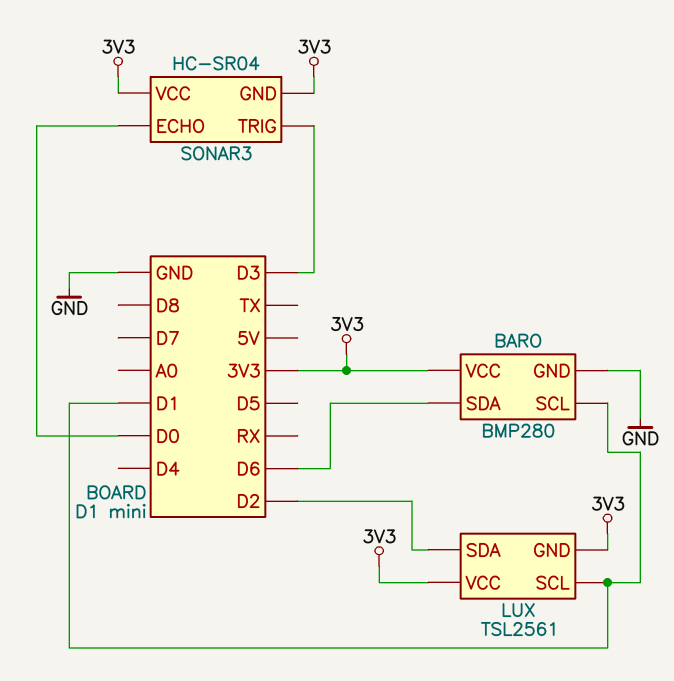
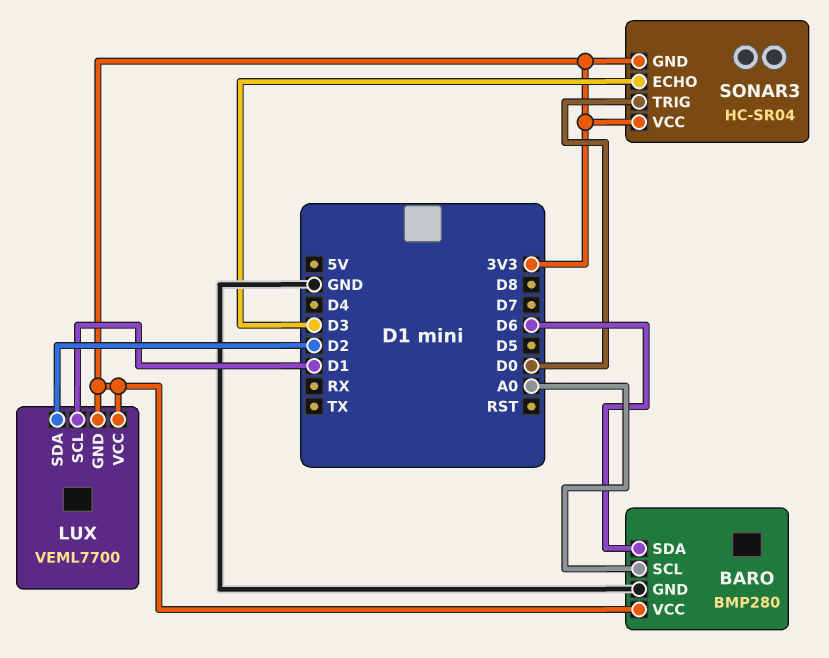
BARO pin SCL: D1 -> A0
LUX: TSL2561 -> VEML7700
SONAR3 pin ECHO: D0 -> D3
SONAR3 pin TRIG: D3 -> D0

